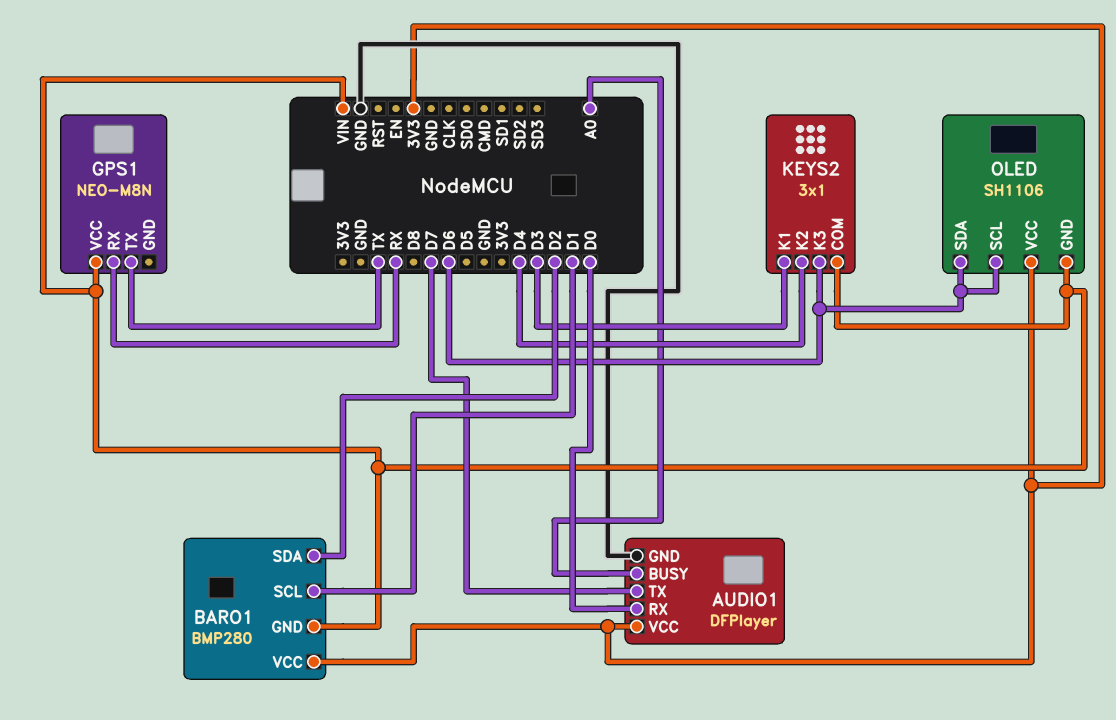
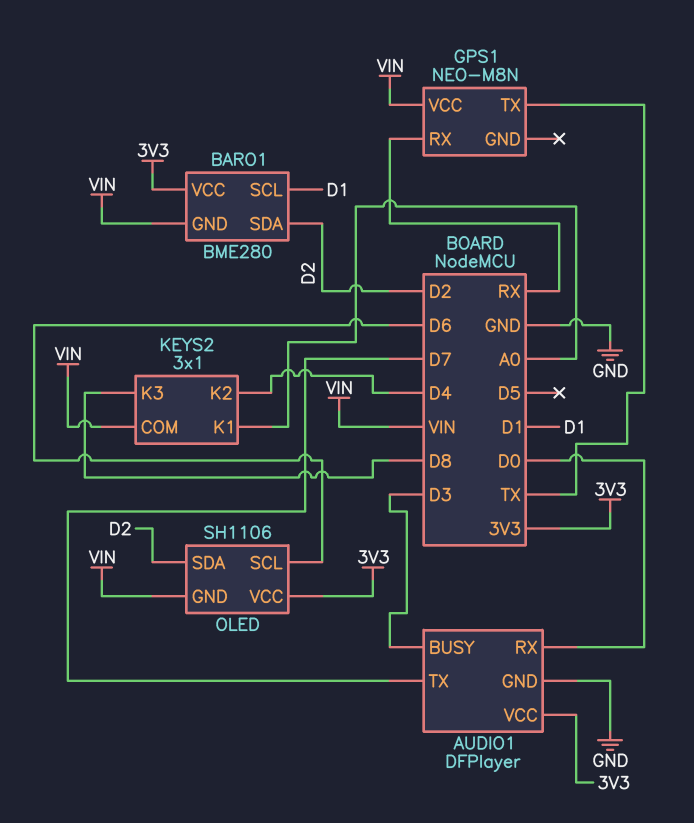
AUDIO1 pin BUSY: A0 -> D3
BARO1: BMP280 -> BME280
KEYS2 pin K1: D3 -> A0
KEYS2 pin K3: D6 -> D8
OLED pin SDA: D6 -> D2

